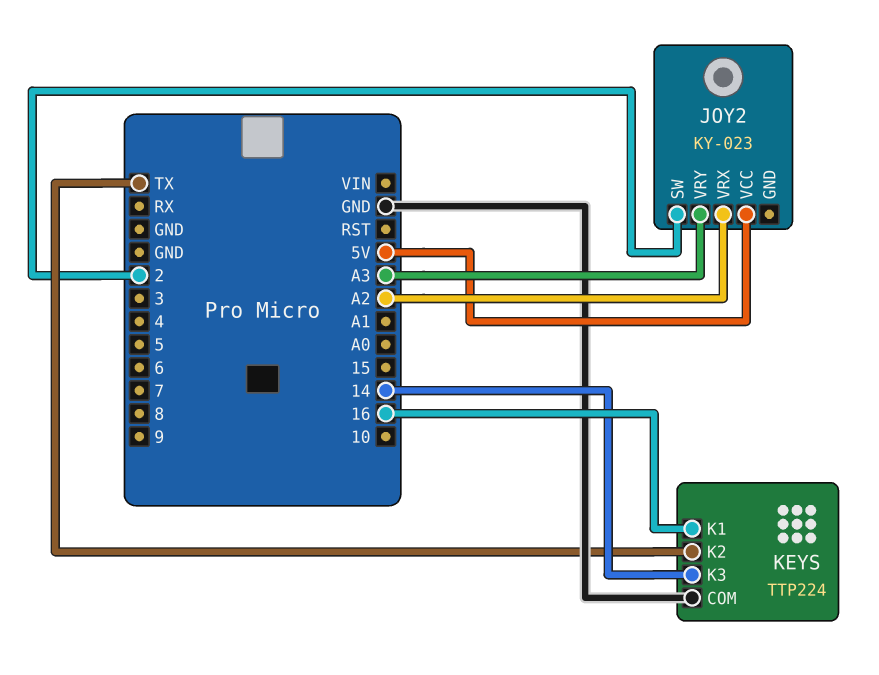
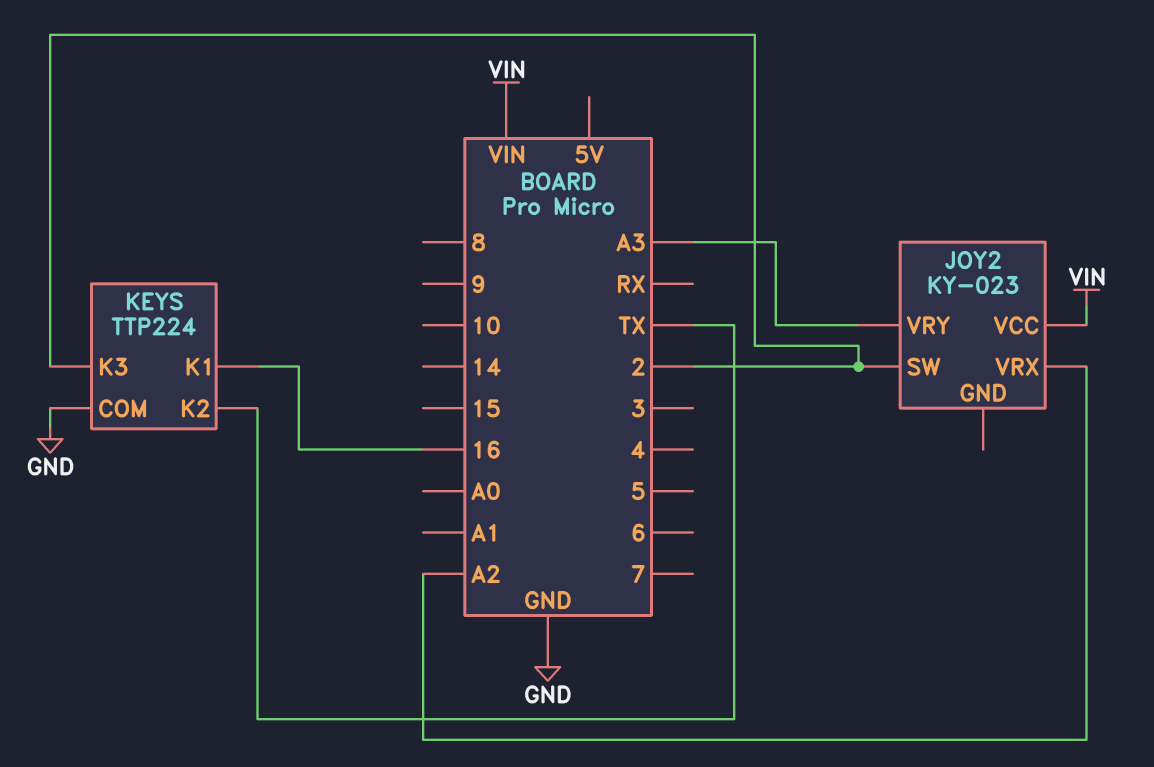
JOY2 pin VCC: 5V -> VIN
KEYS pin K3: 14 -> 2

